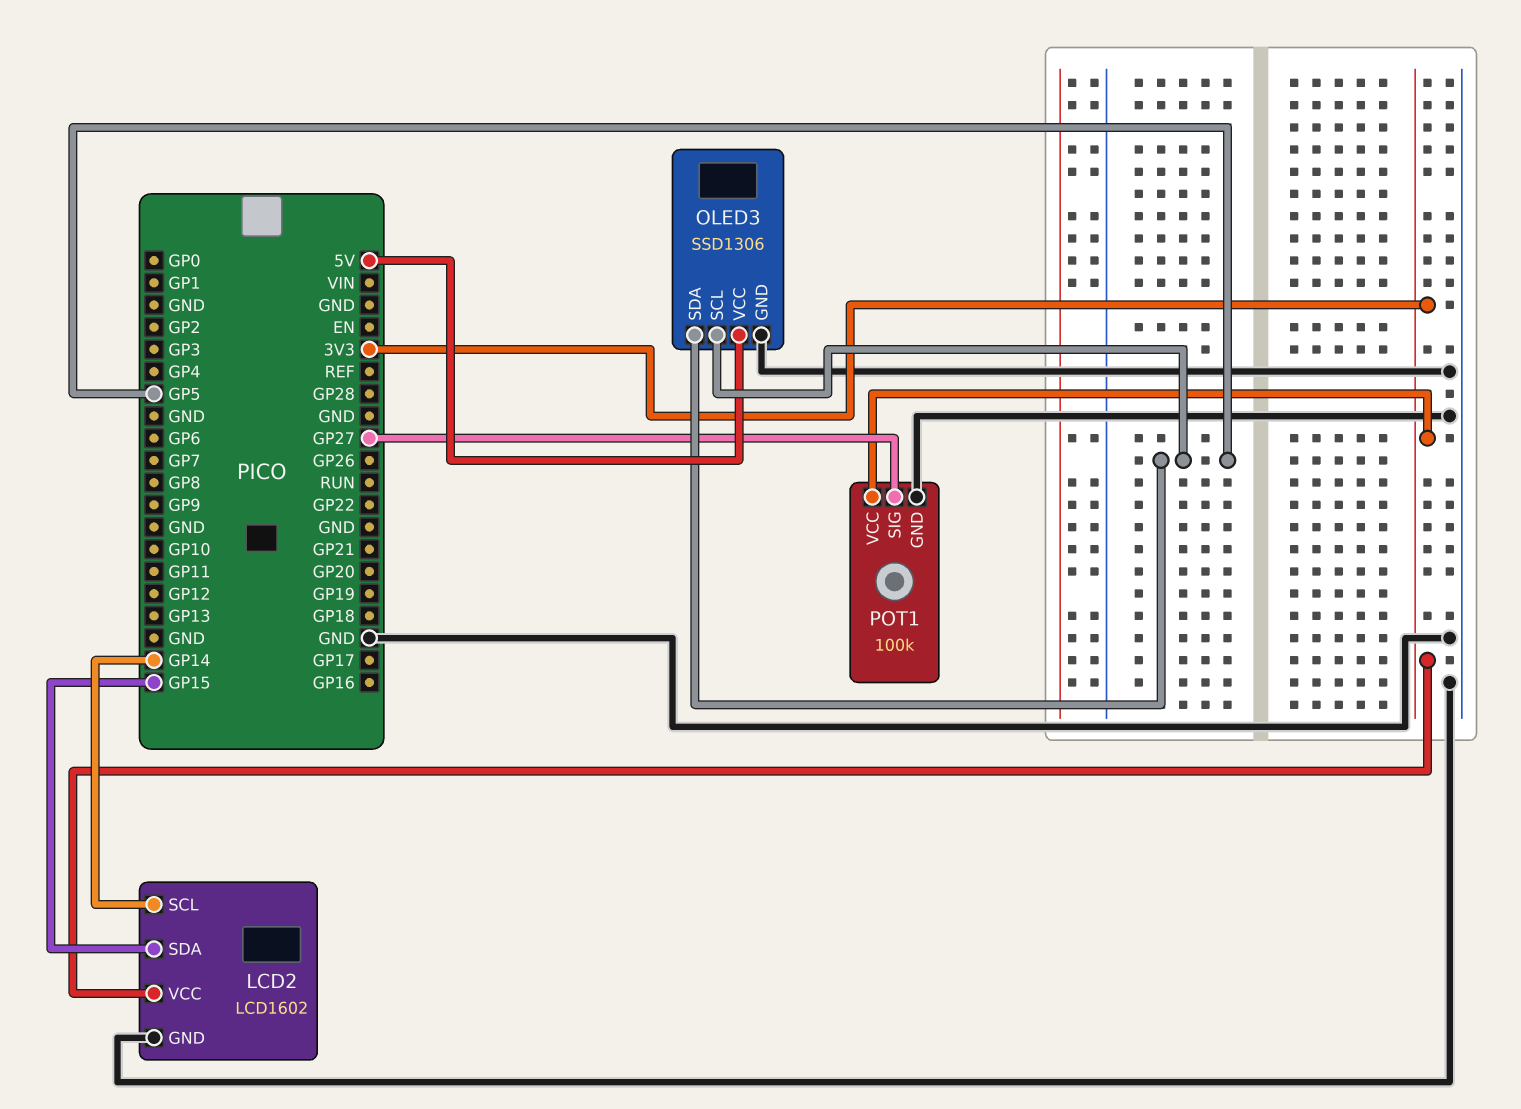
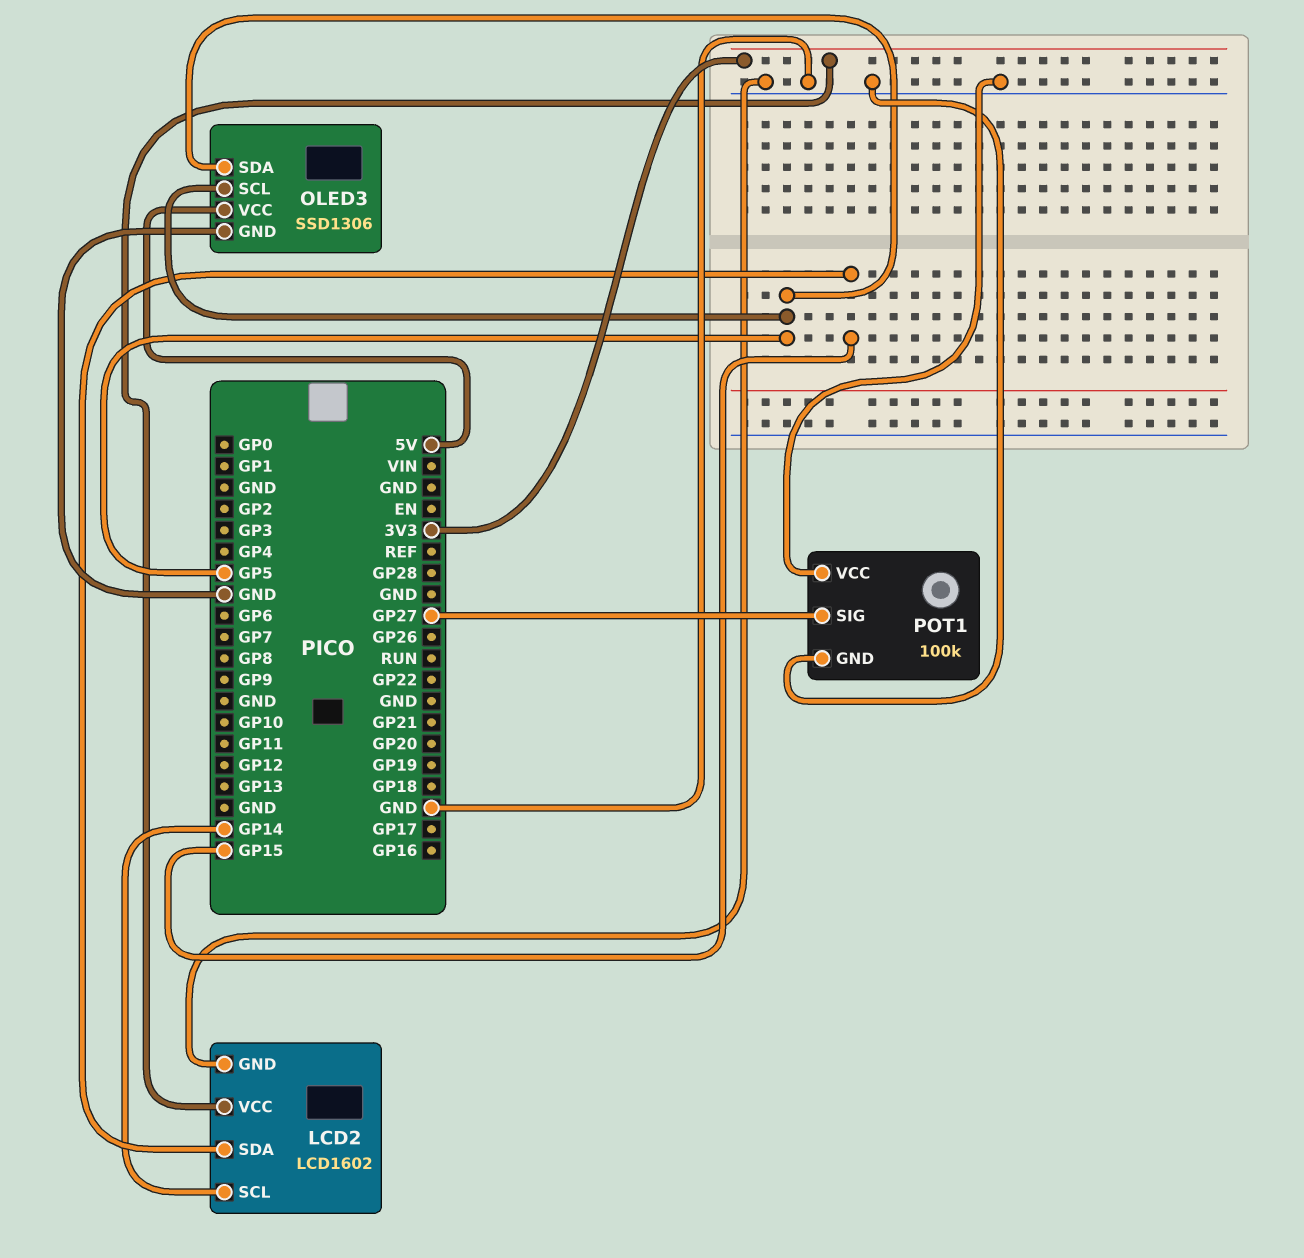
POT1 pin VCC: 3V3 -> GND

